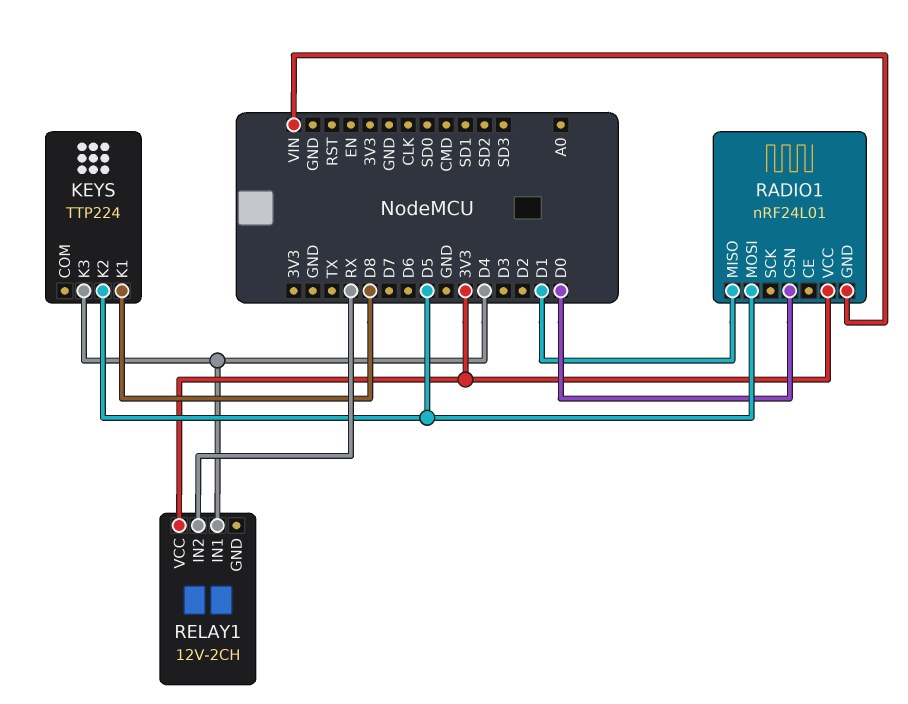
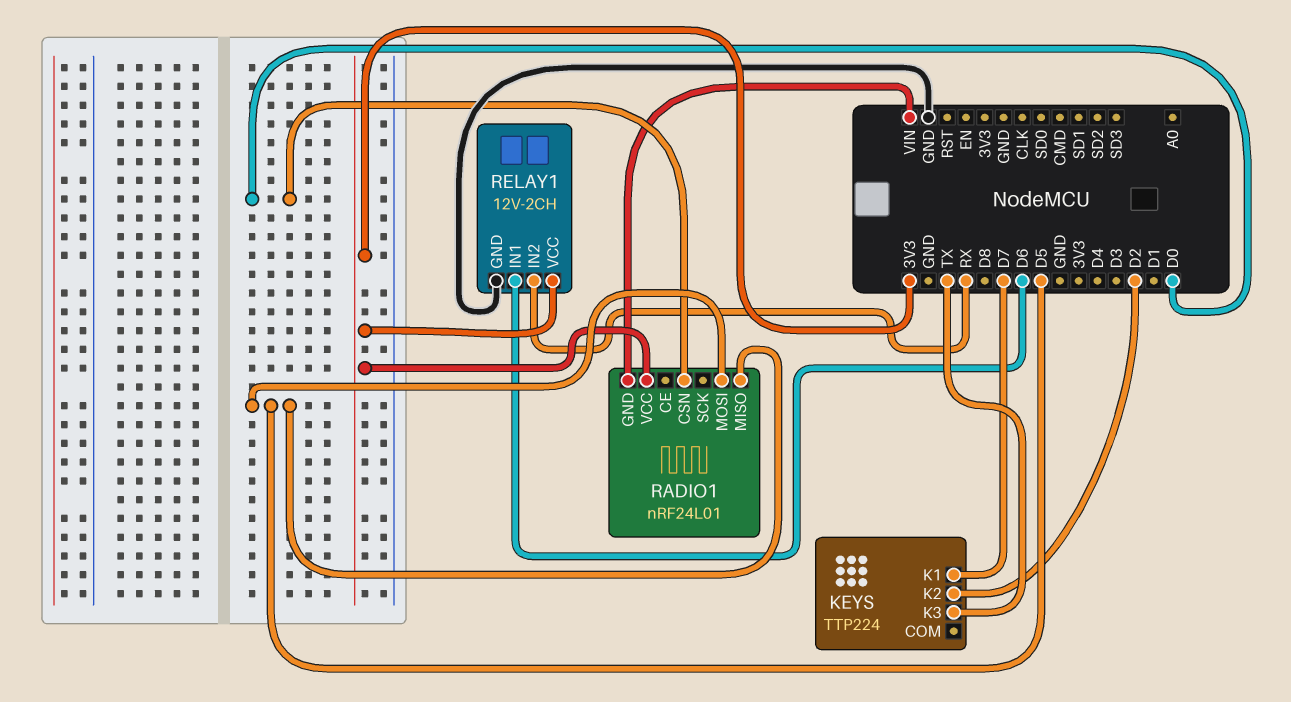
KEYS pin K1: D8 -> D7
KEYS pin K2: D5 -> D2
KEYS pin K3: D4 -> TX
RADIO1 pin MISO: D1 -> D5
RELAY1 pin GND: none -> GND
RELAY1 pin IN1: D4 -> D6

